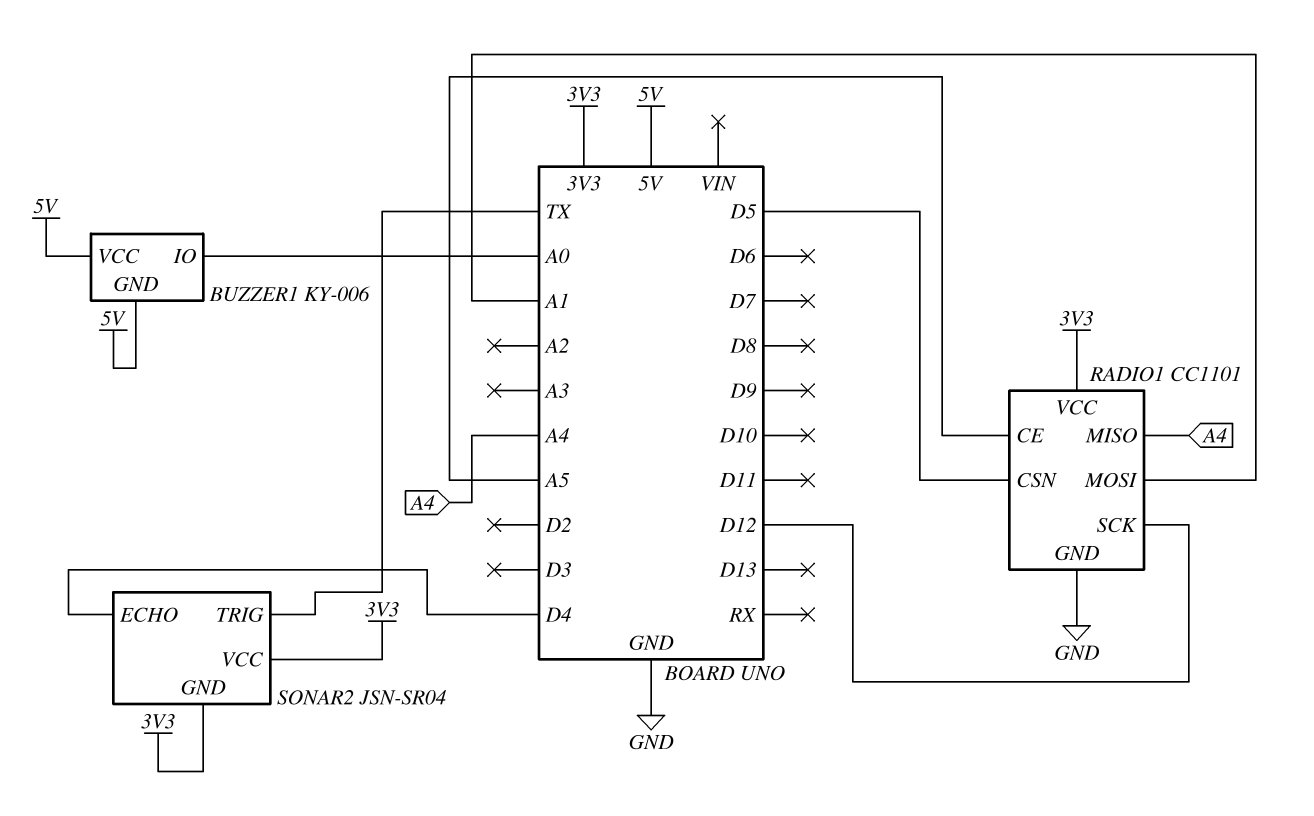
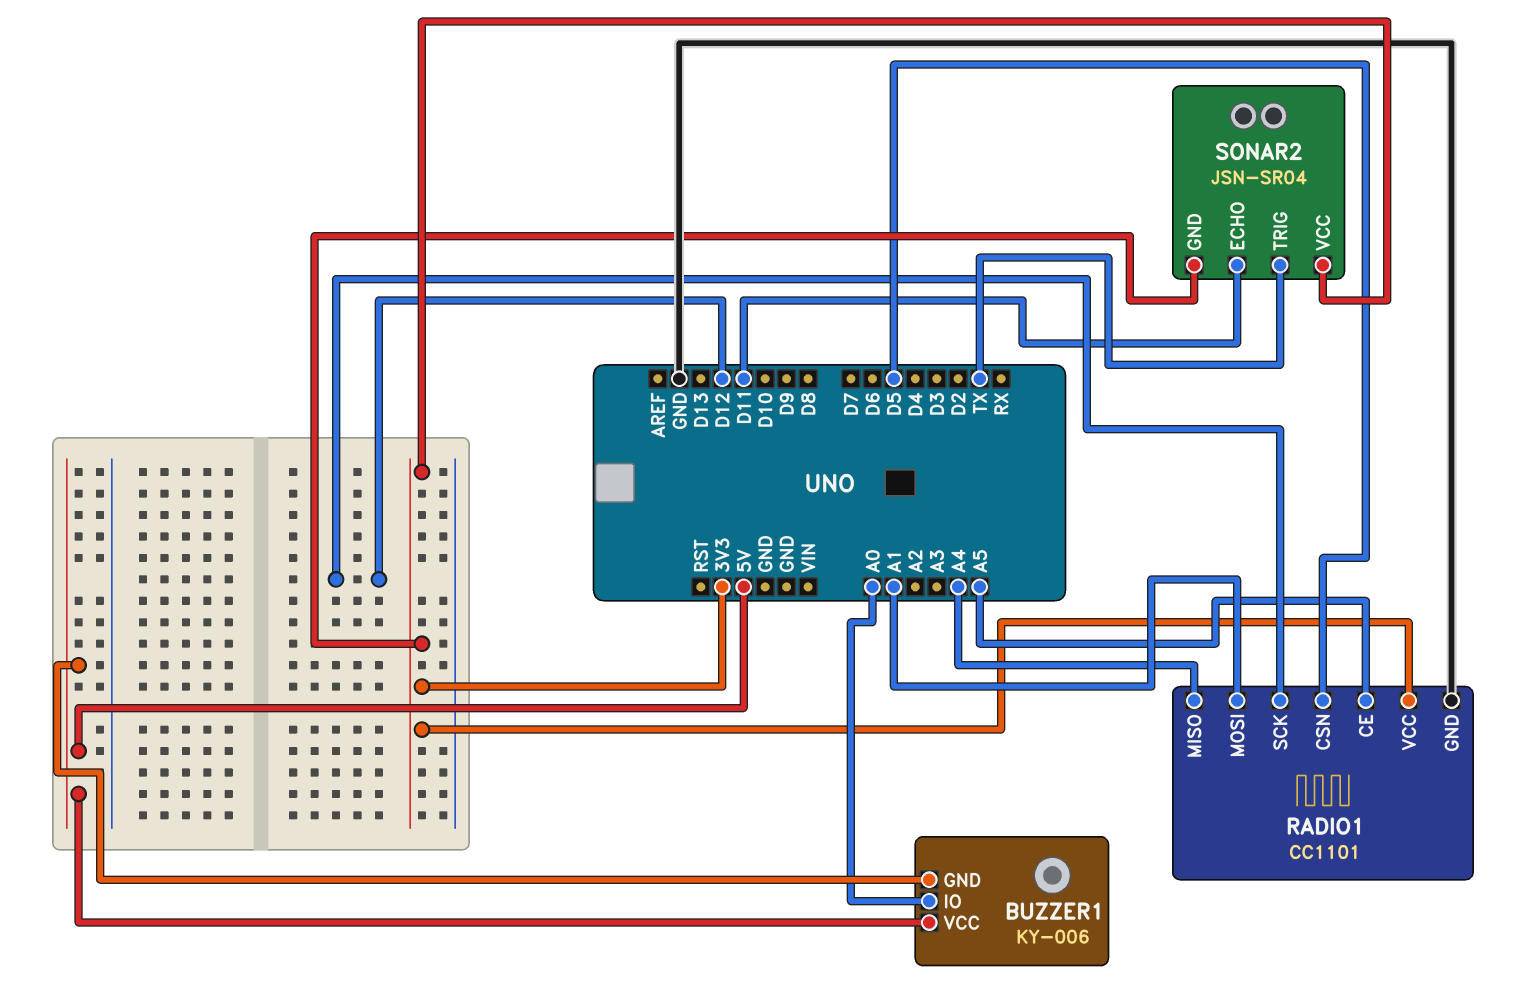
SONAR2 pin ECHO: D4 -> D11

